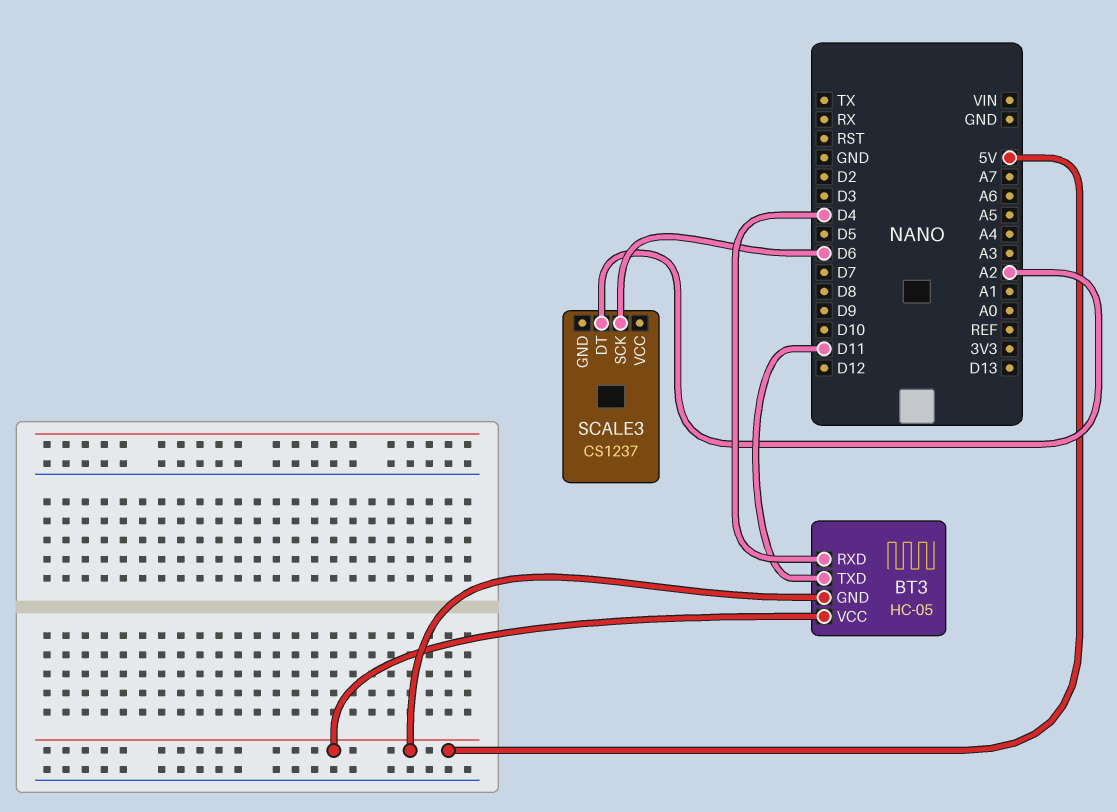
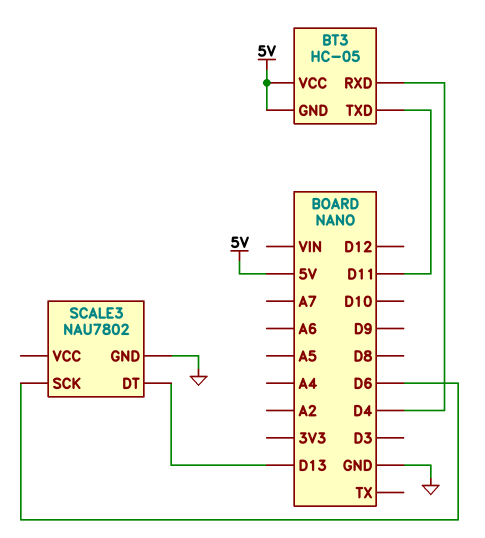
SCALE3: CS1237 -> NAU7802
SCALE3 pin DT: A2 -> D13
SCALE3 pin GND: none -> GND

